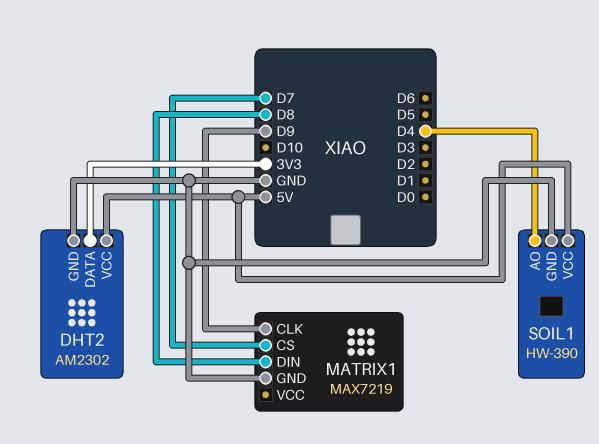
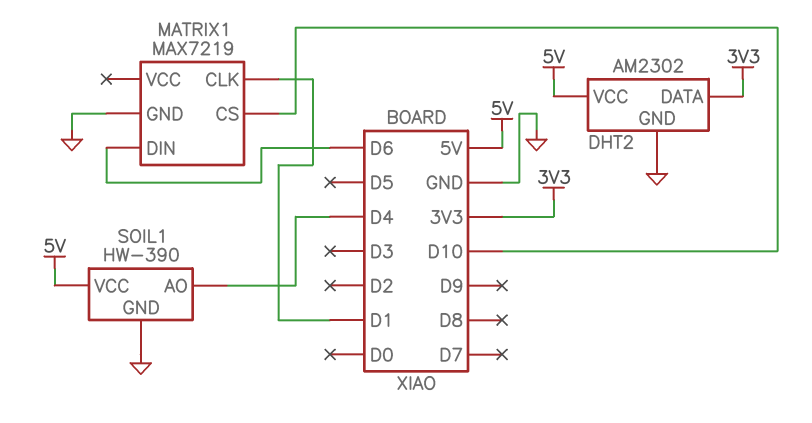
MATRIX1 pin CLK: D9 -> D1
MATRIX1 pin CS: D7 -> D10
MATRIX1 pin DIN: D8 -> D6

